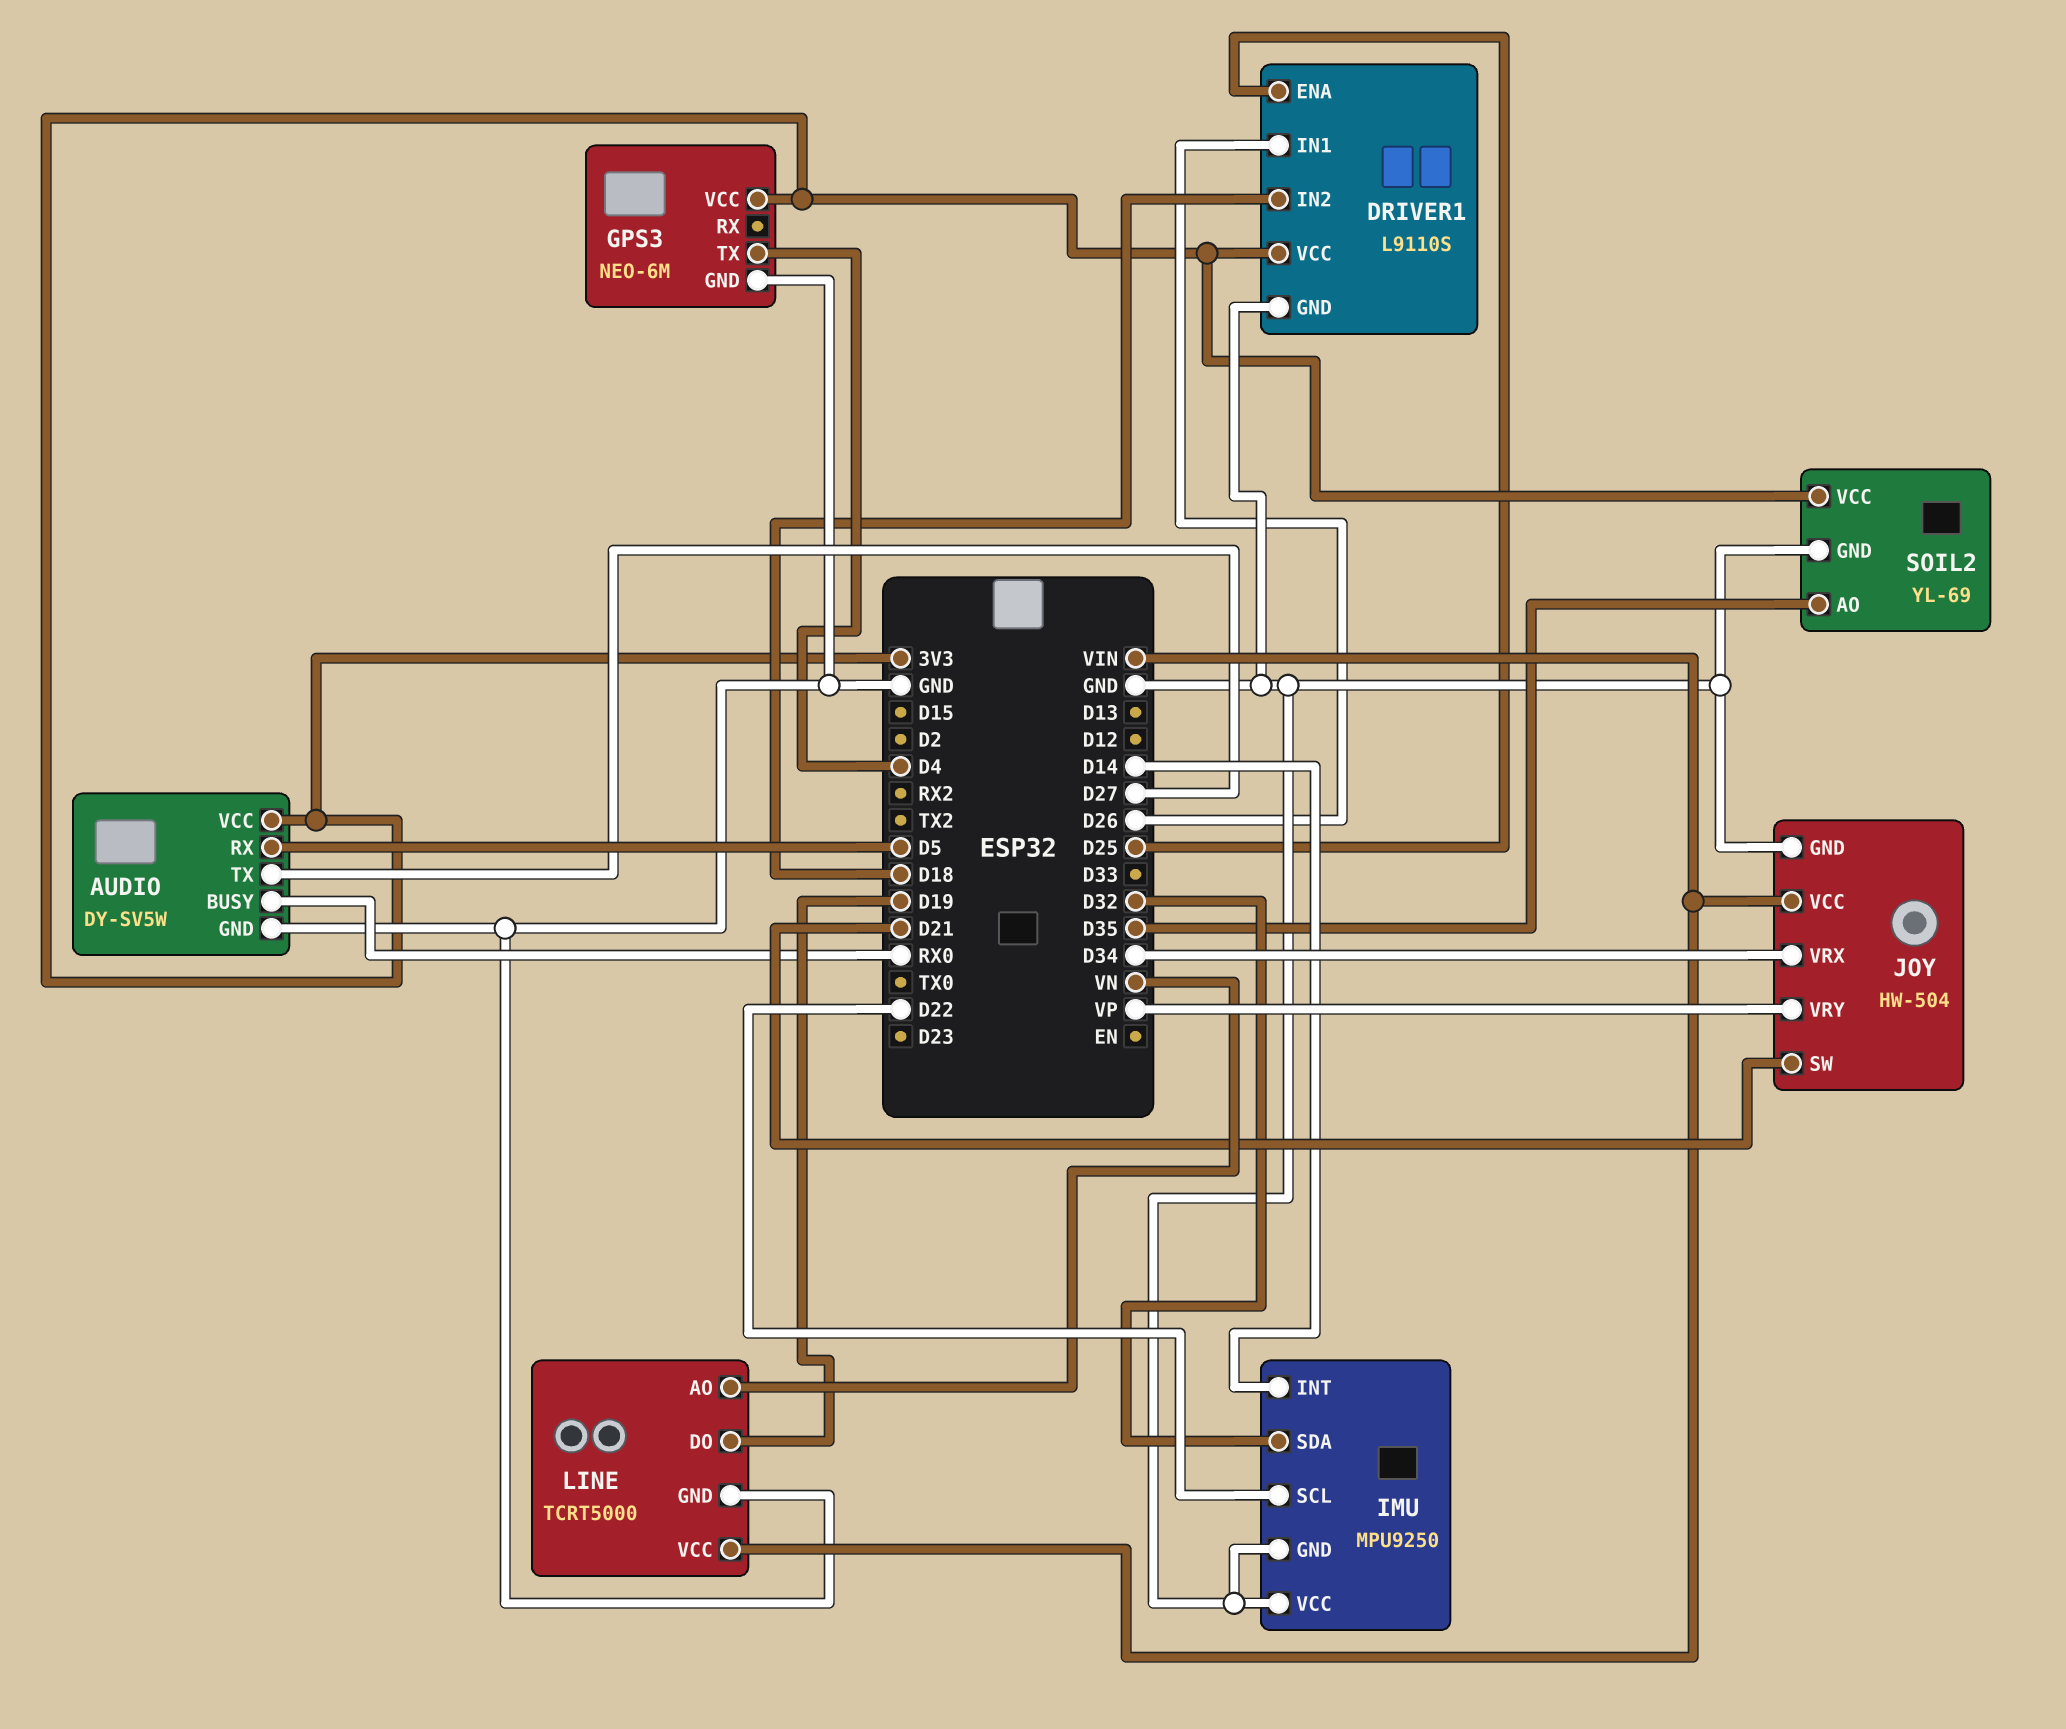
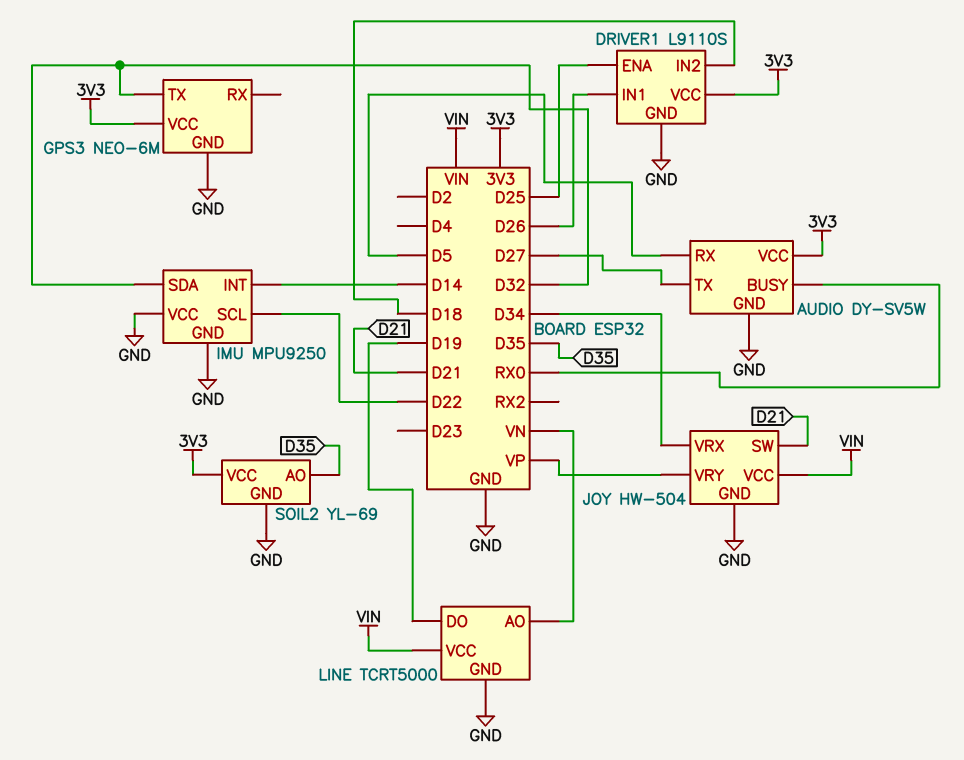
GPS3 pin TX: D4 -> D32

